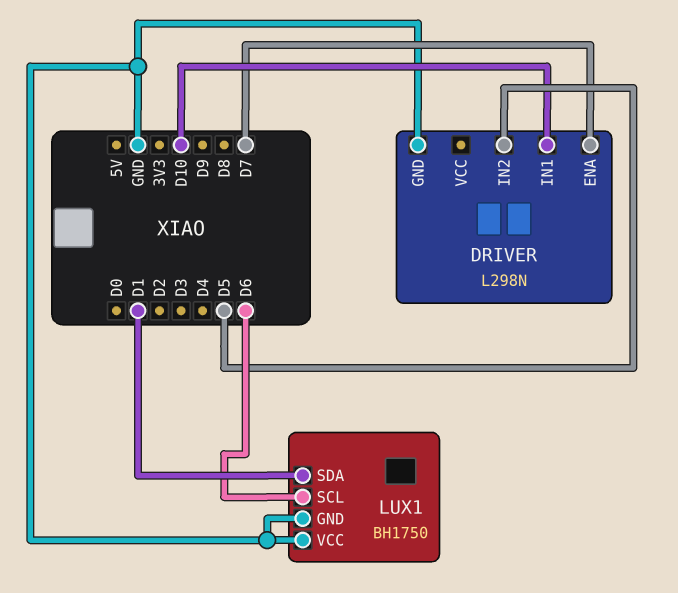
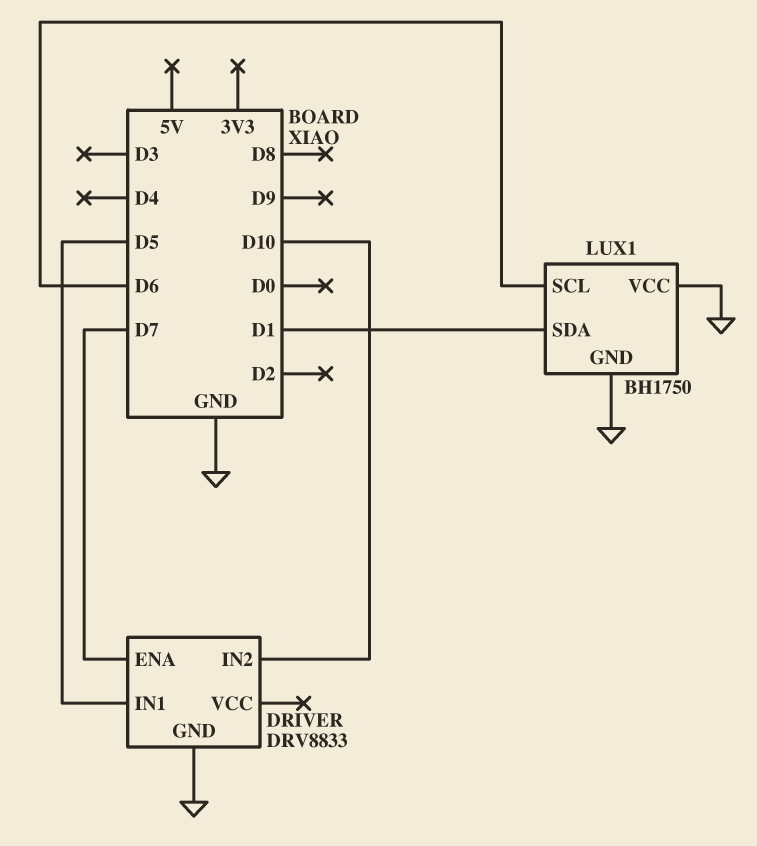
DRIVER: L298N -> DRV8833
DRIVER pin IN1: D10 -> D5
DRIVER pin IN2: D5 -> D10

